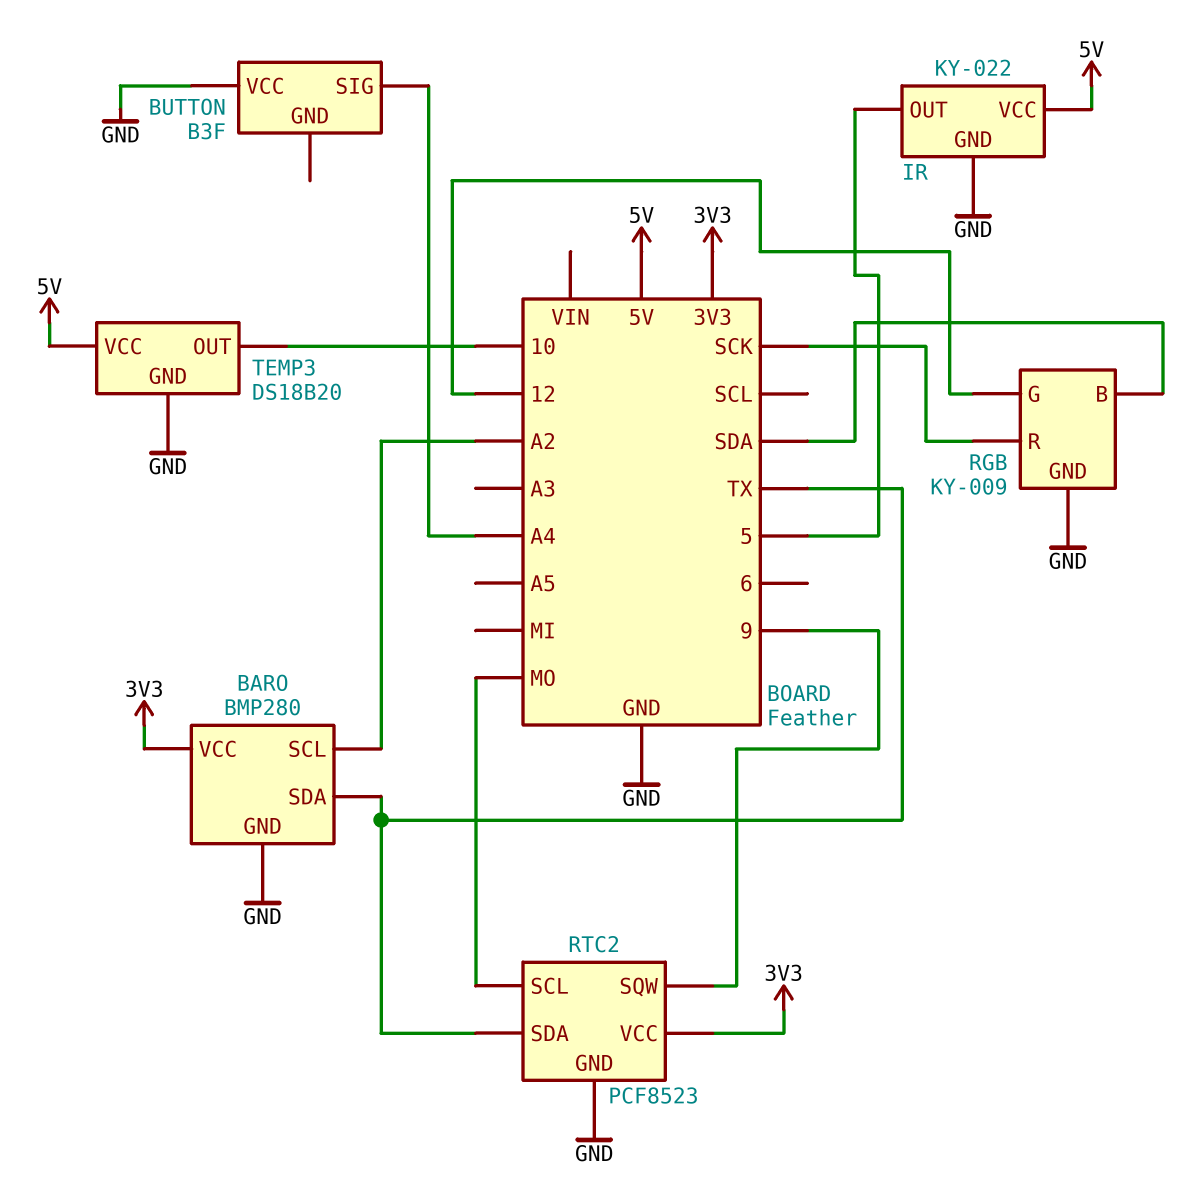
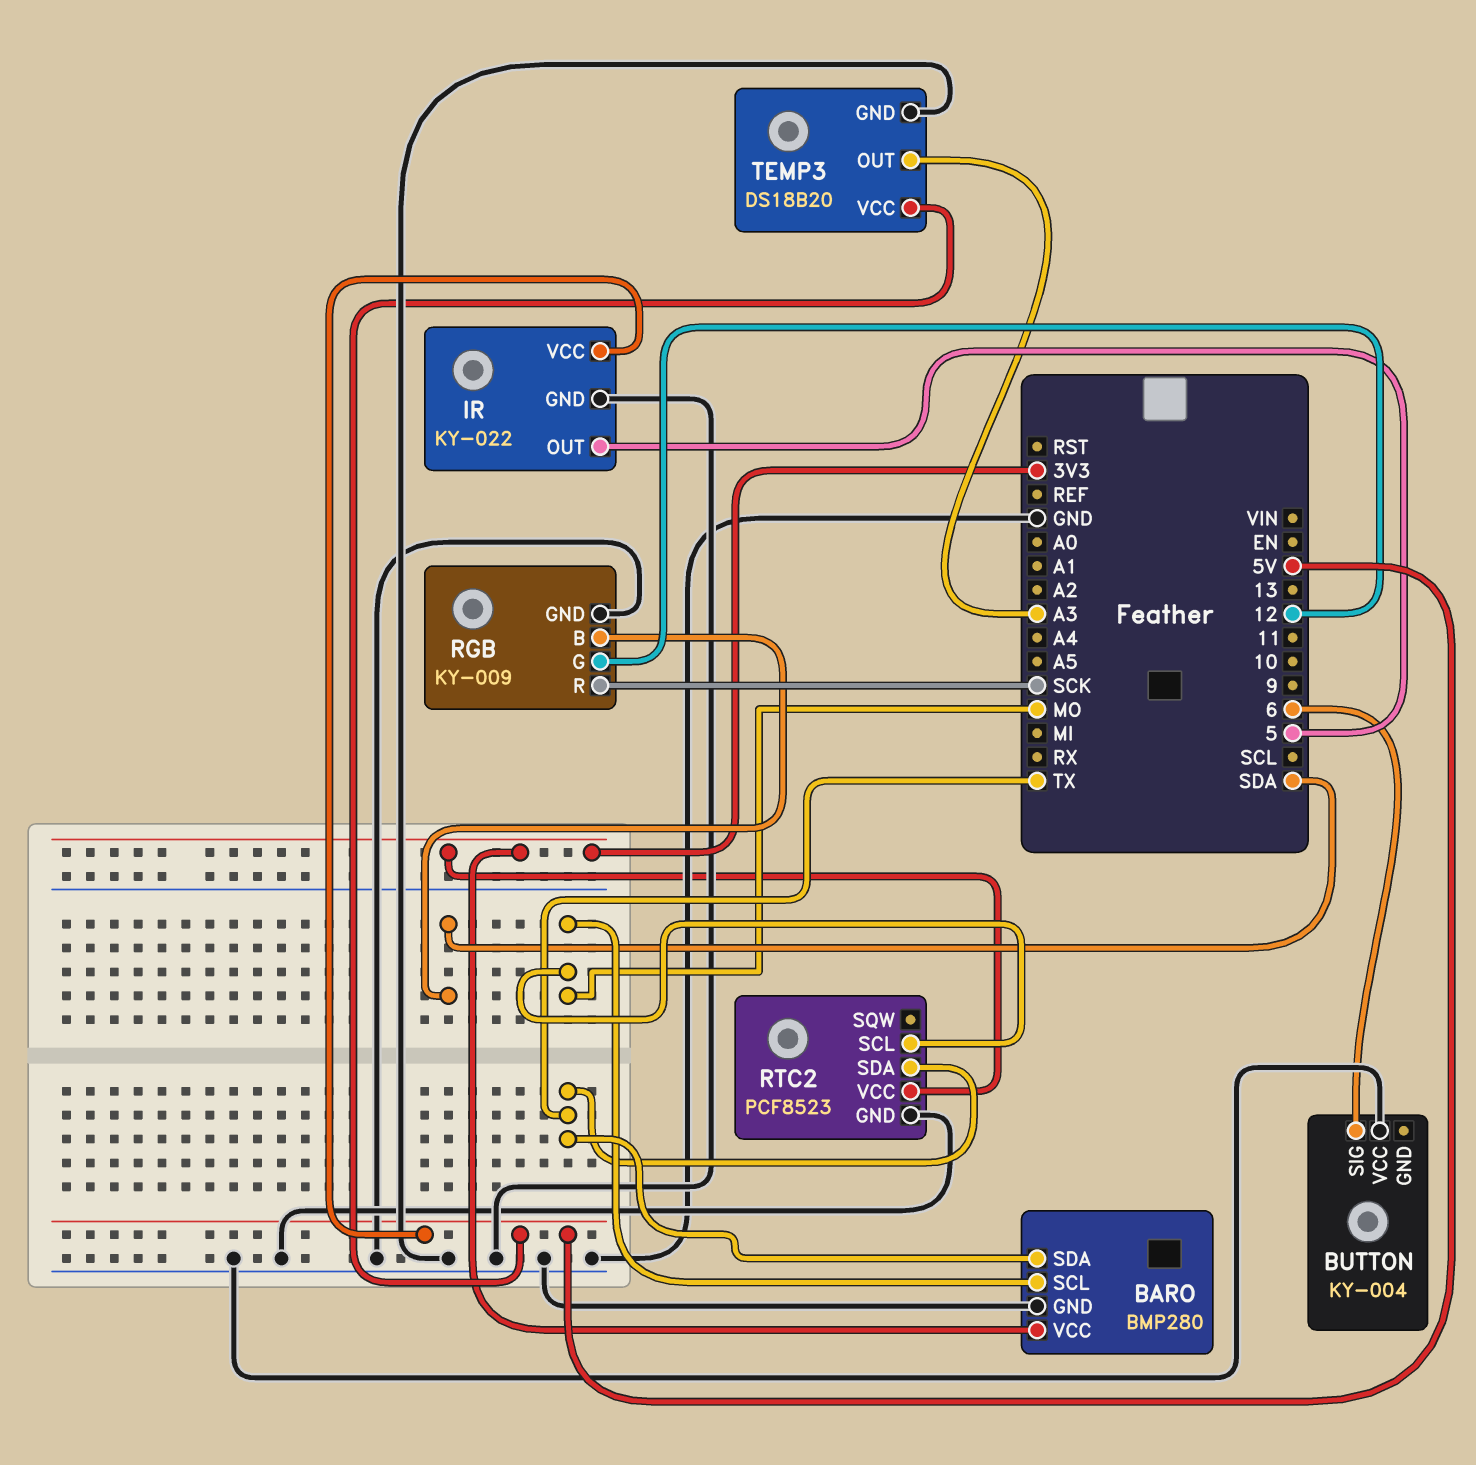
BARO pin SCL: A2 -> MO
BUTTON: B3F -> KY-004
BUTTON pin SIG: A4 -> 6
RTC2 pin SQW: 9 -> none
TEMP3 pin OUT: 10 -> A3

